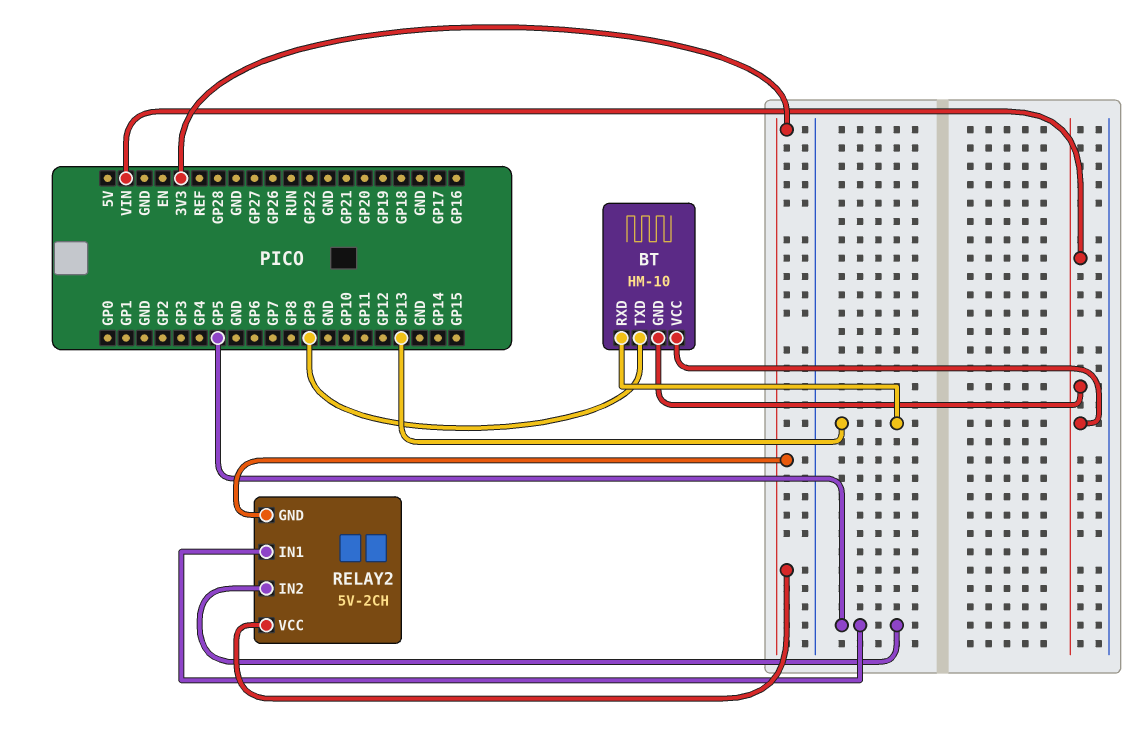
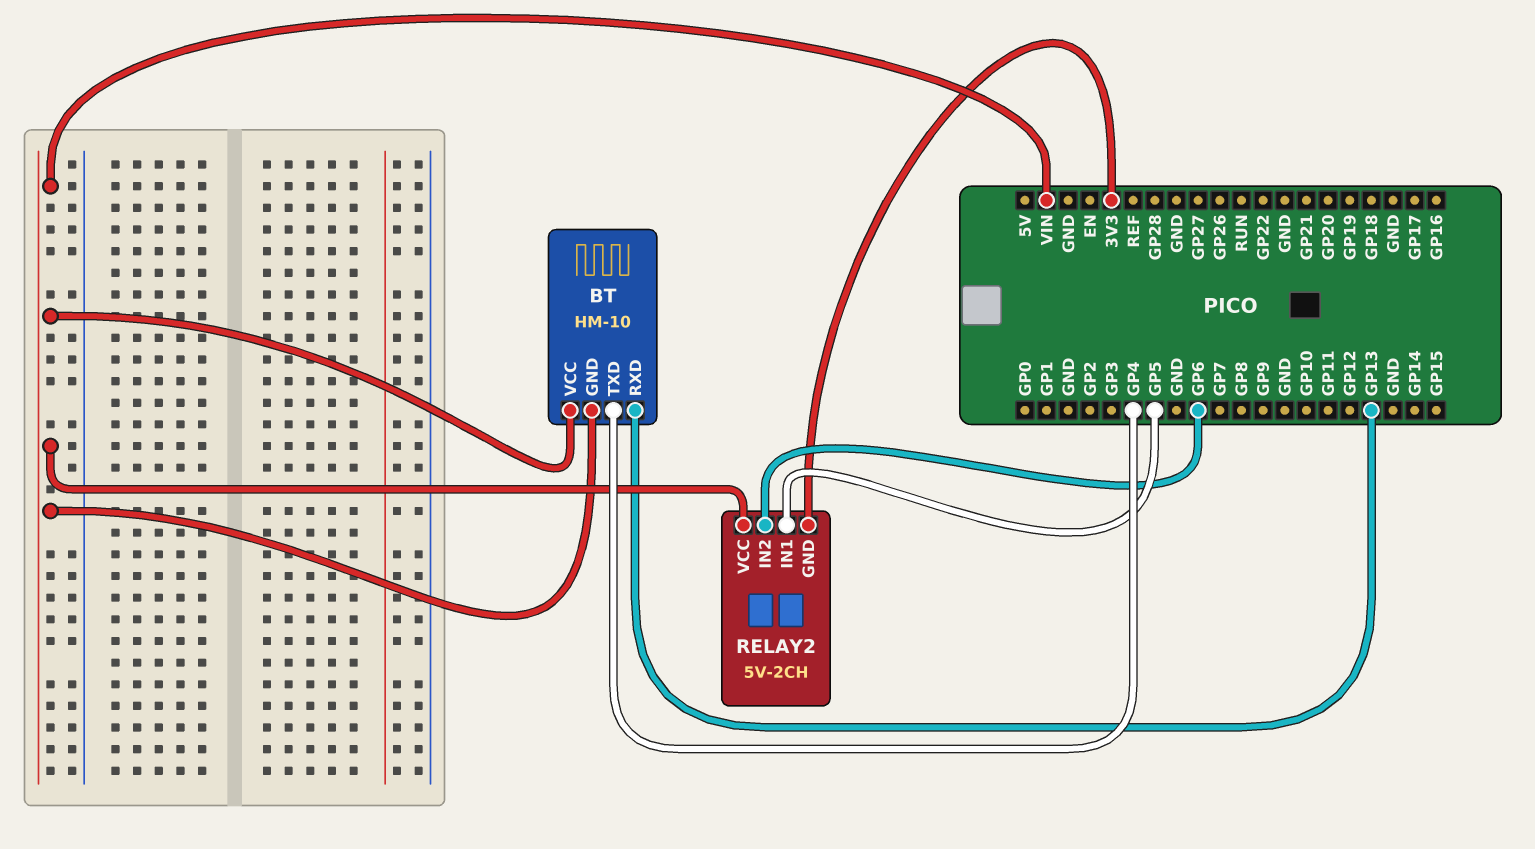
BT pin TXD: GP9 -> GP4
RELAY2 pin IN2: GP5 -> GP6
RELAY2 pin VCC: 3V3 -> VIN

